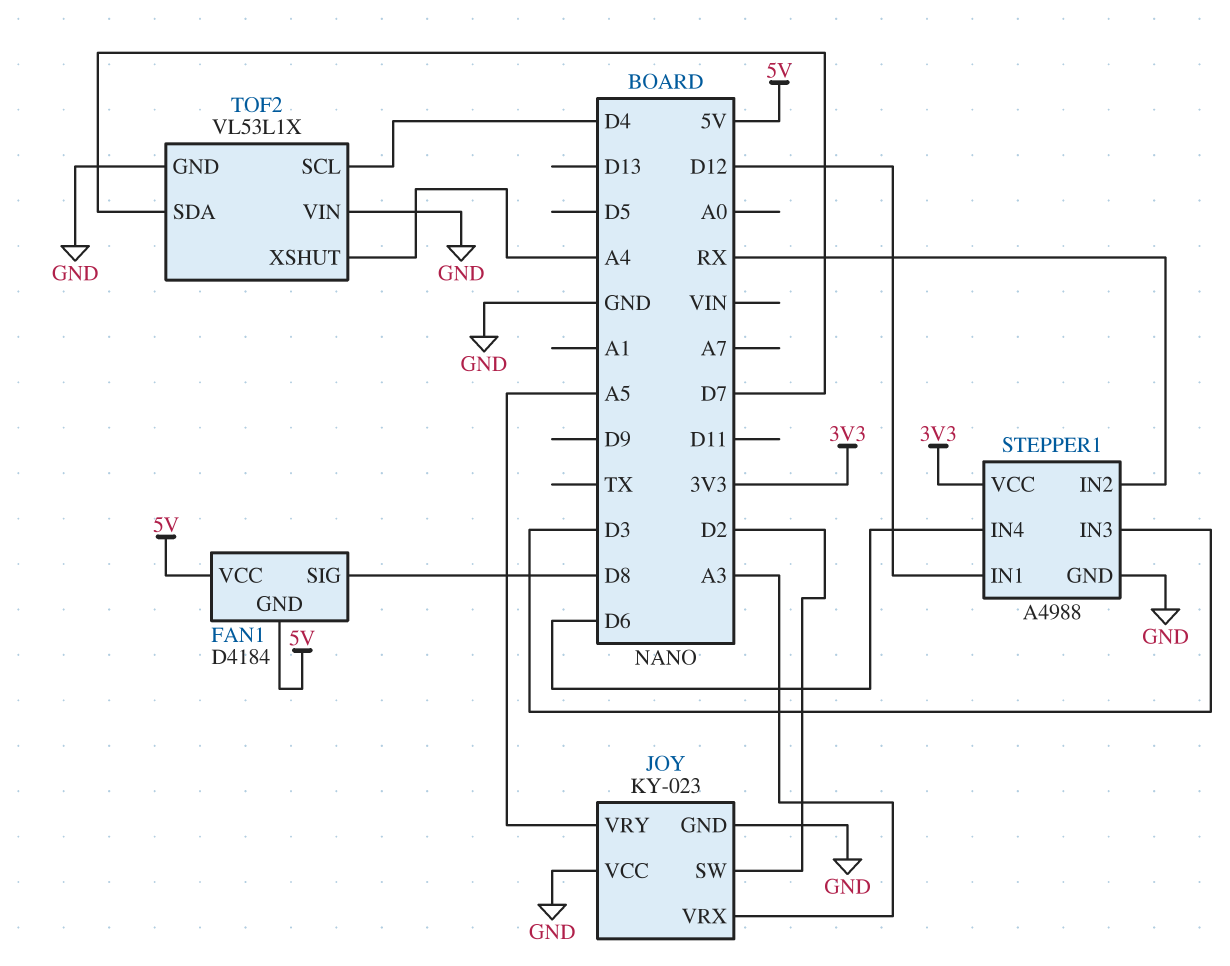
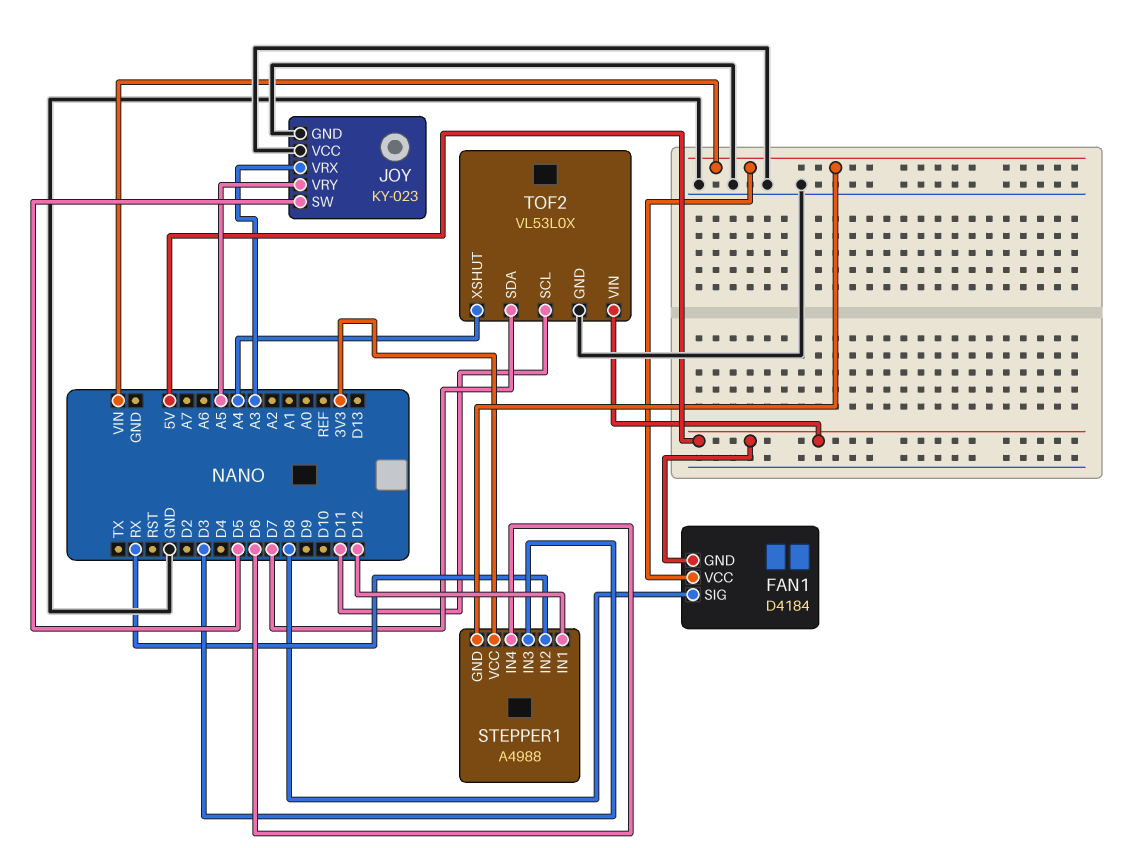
FAN1 pin VCC: 5V -> VIN
JOY pin SW: D2 -> D5
STEPPER1 pin GND: GND -> VIN
TOF2: VL53L1X -> VL53L0X
TOF2 pin SCL: D4 -> D11
TOF2 pin VIN: GND -> 5V

